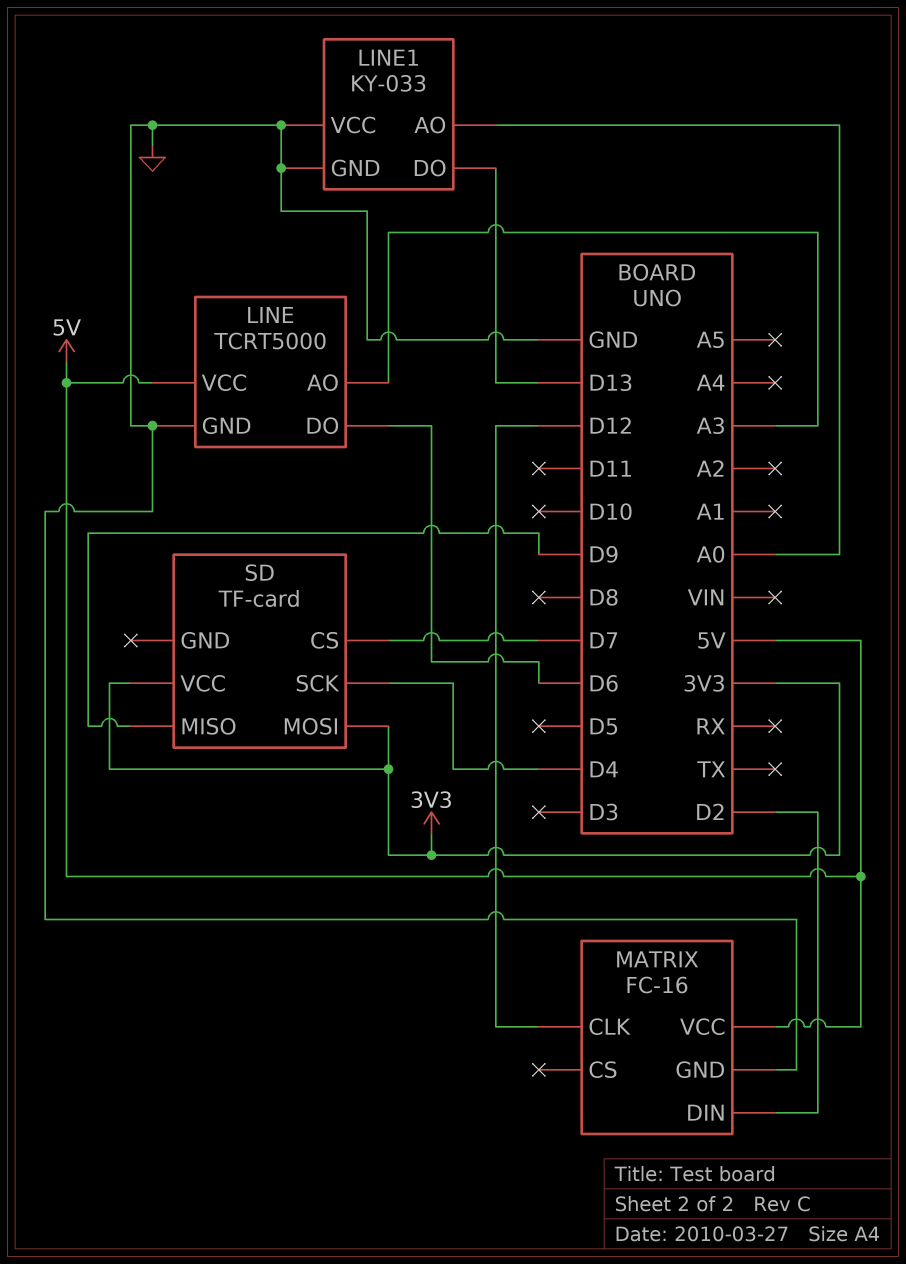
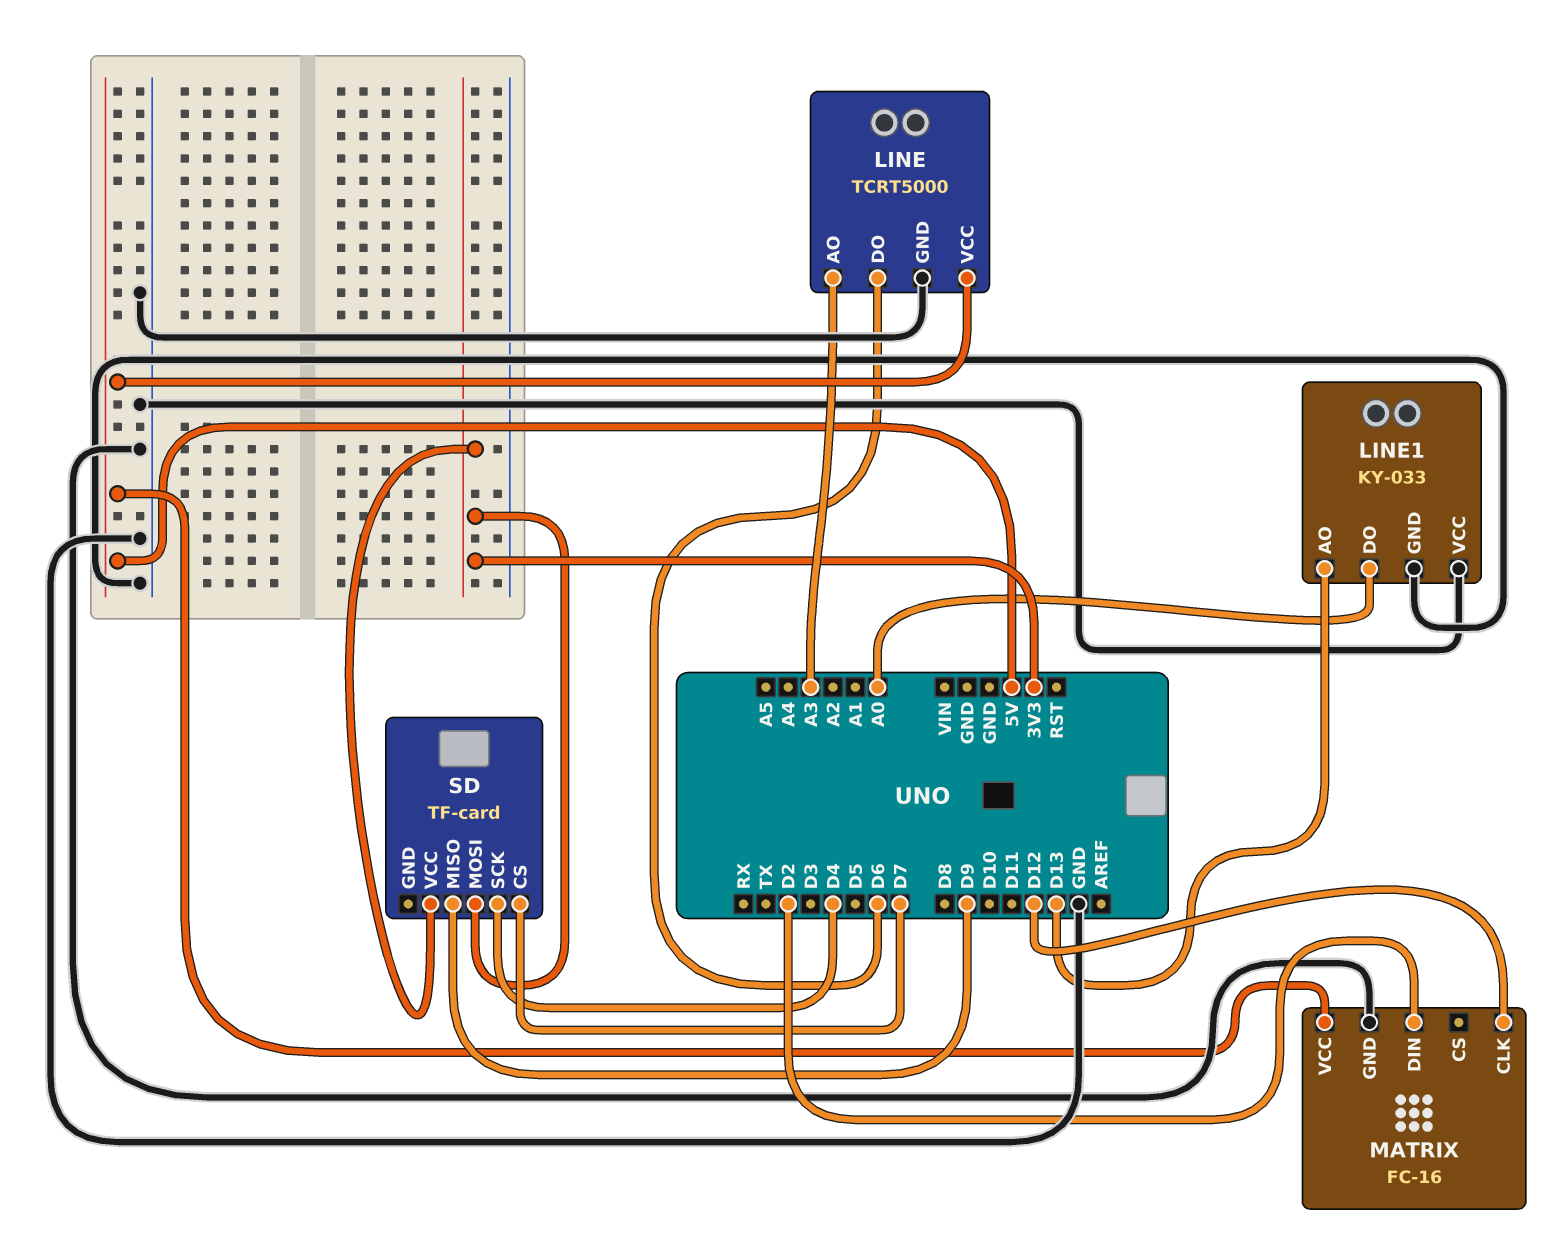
LINE1 pin AO: A0 -> D13
LINE1 pin DO: D13 -> A0

